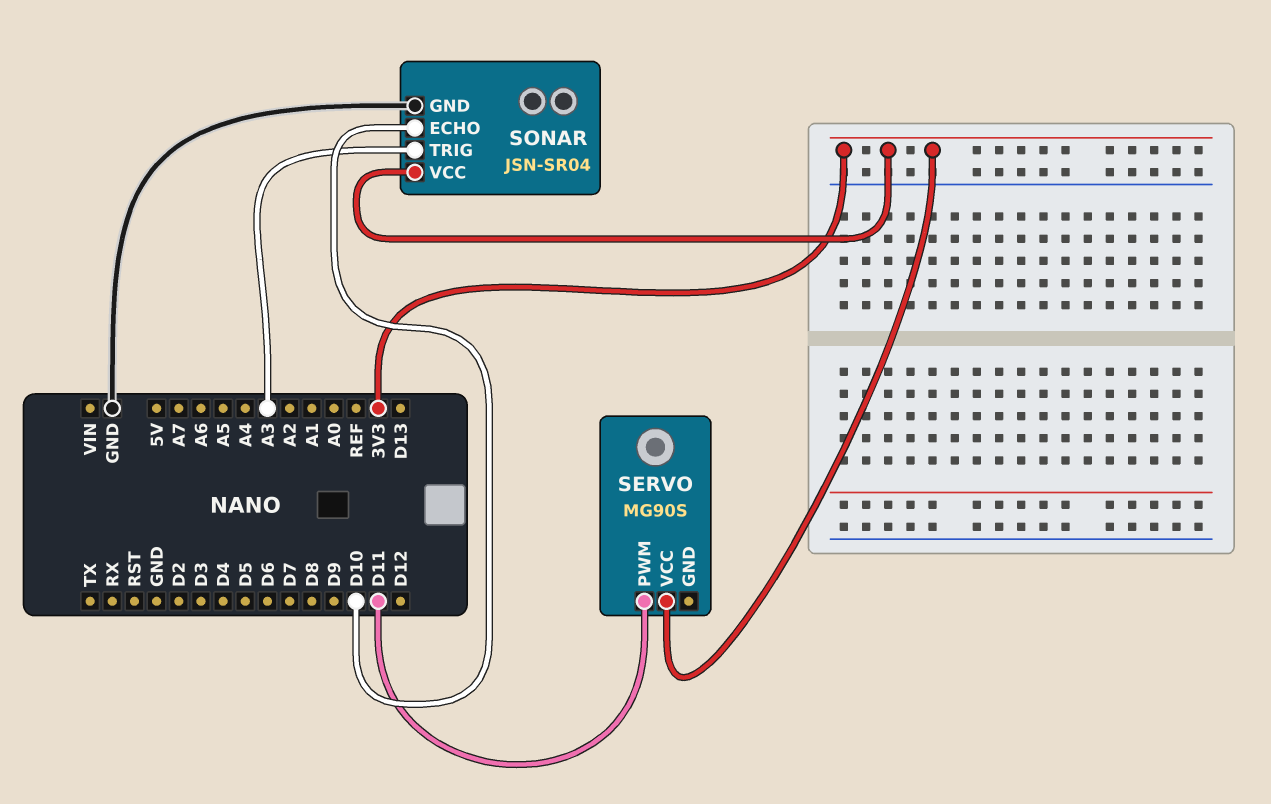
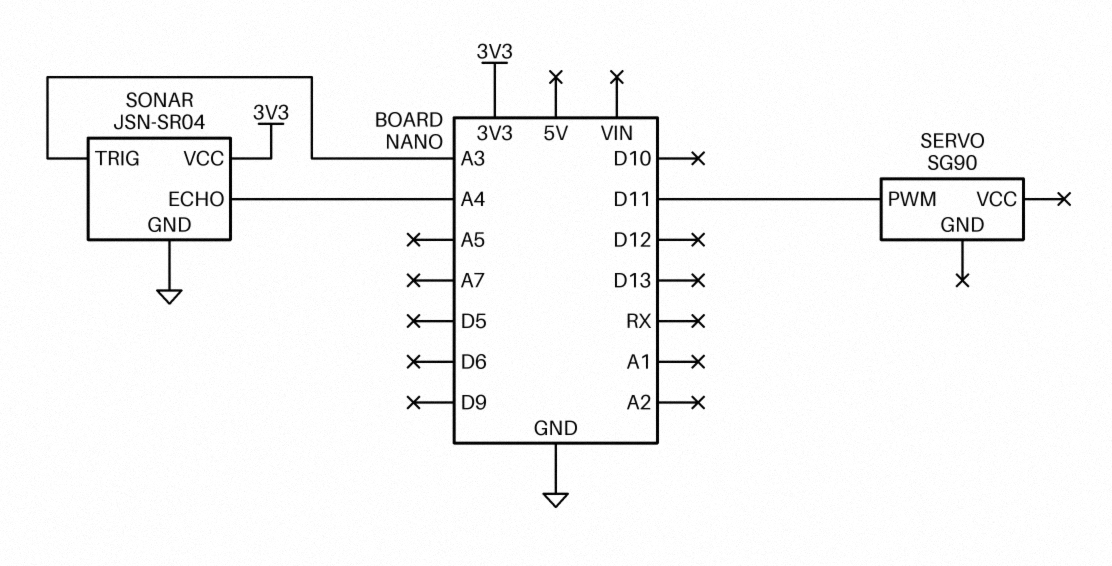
SERVO: MG90S -> SG90
SERVO pin VCC: 3V3 -> none
SONAR pin ECHO: D10 -> A4

